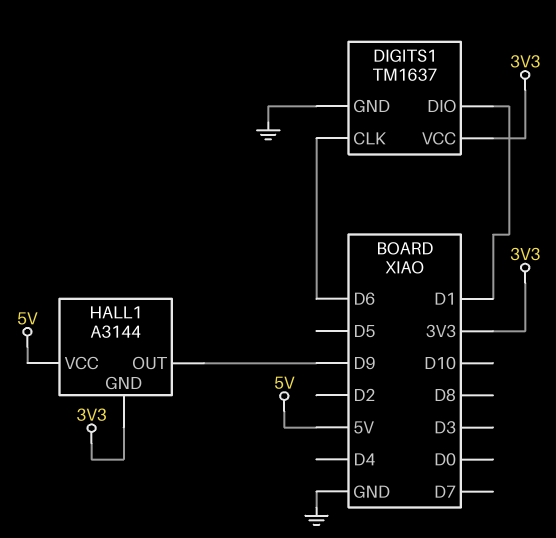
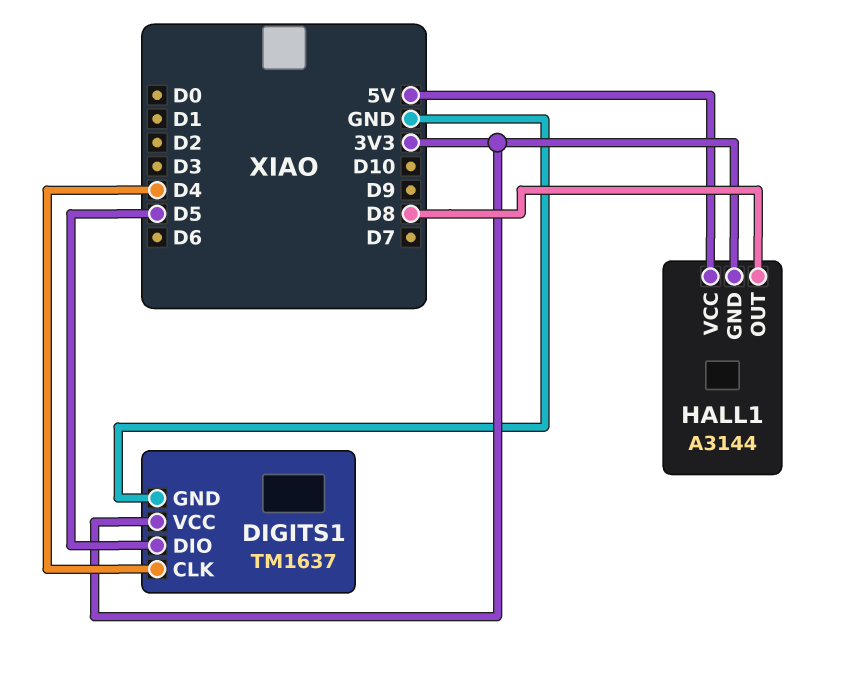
DIGITS1 pin CLK: D6 -> D4
DIGITS1 pin DIO: D1 -> D5
HALL1 pin OUT: D9 -> D8

